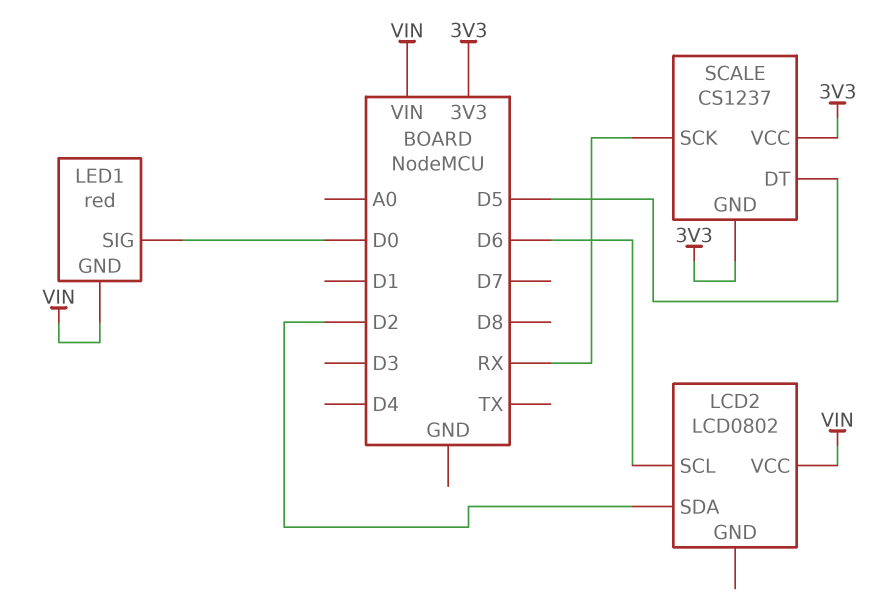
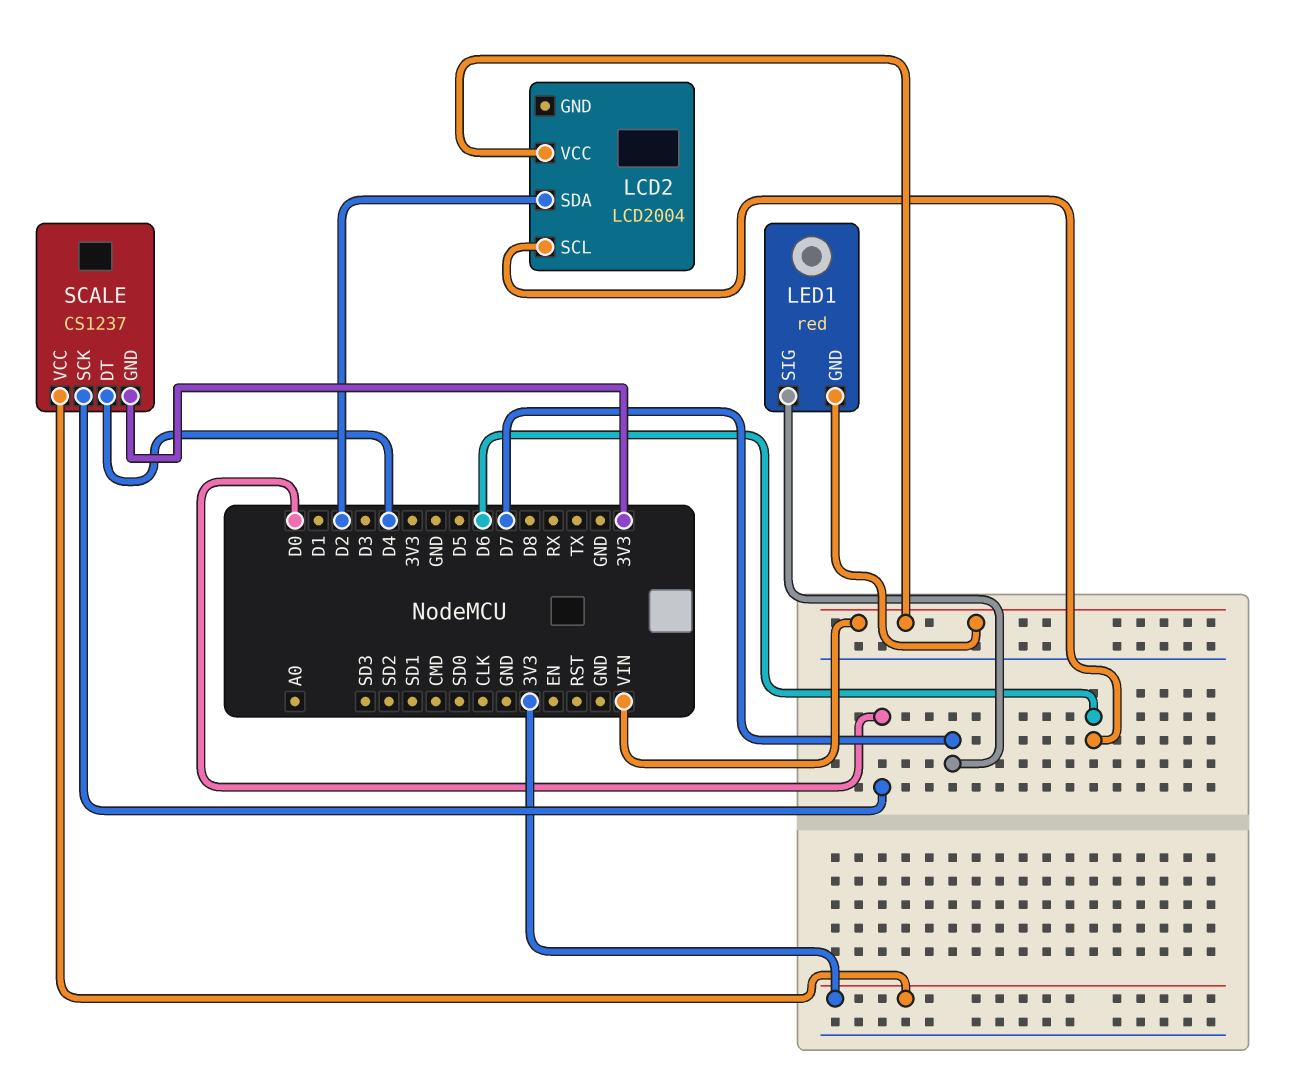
LCD2: LCD0802 -> LCD2004
LED1 pin SIG: D0 -> D7
SCALE pin DT: D5 -> D4
SCALE pin SCK: RX -> D0

